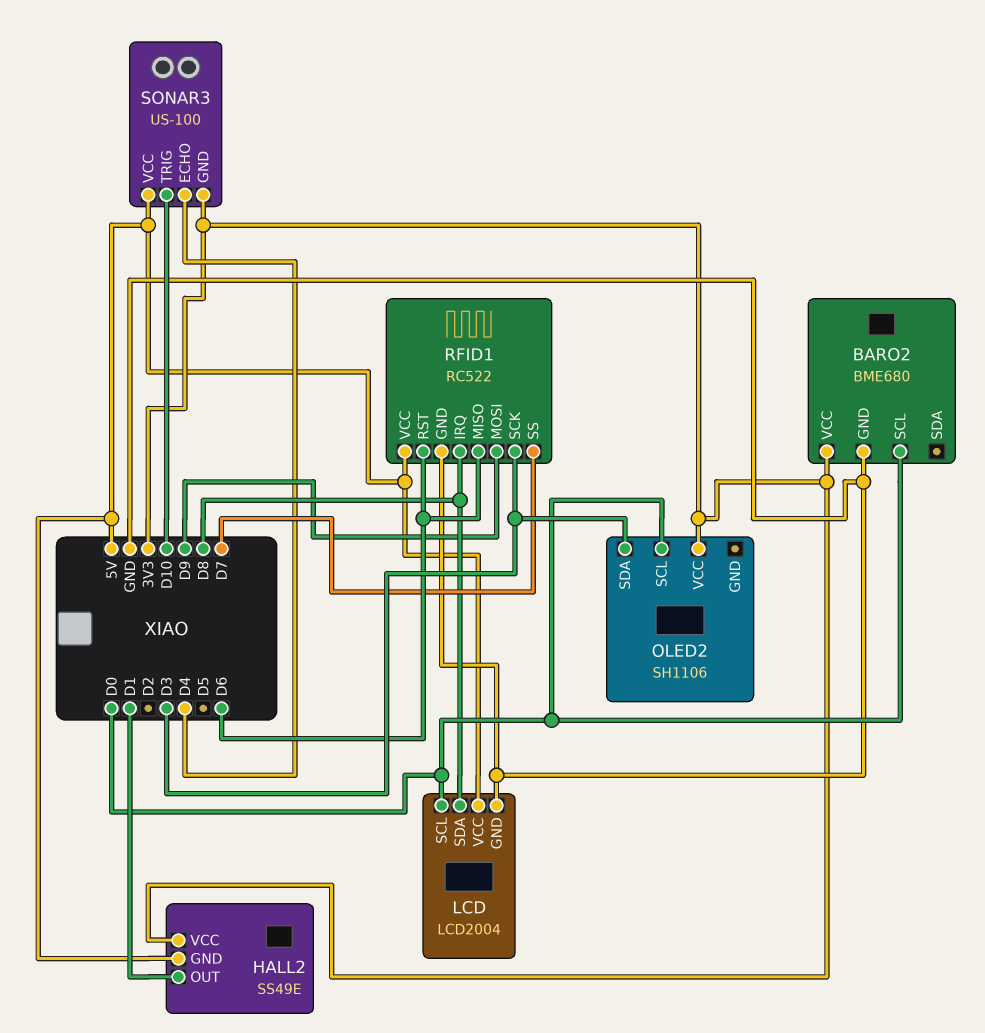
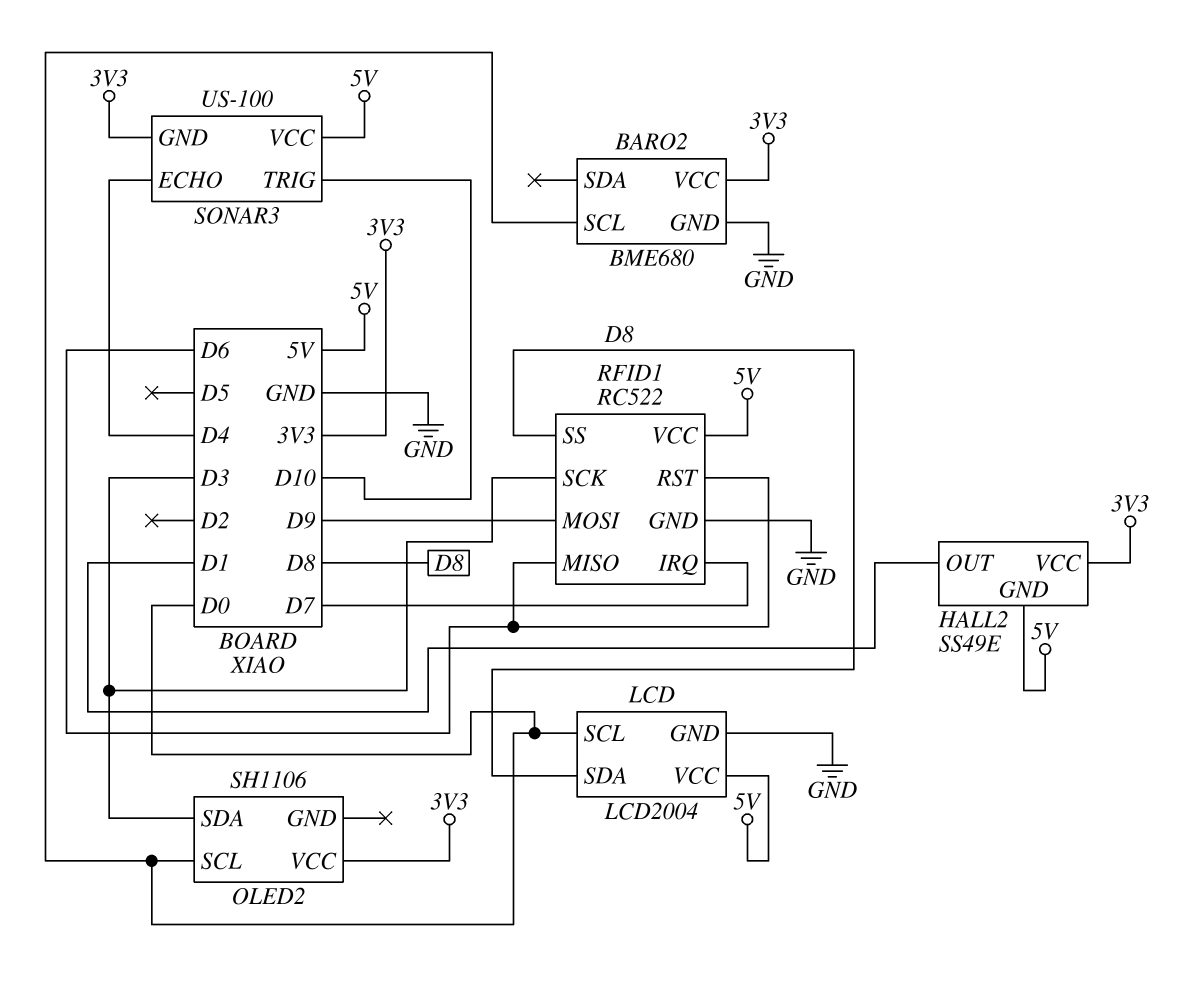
RFID1 pin IRQ: D8 -> D7
RFID1 pin SS: D7 -> D8

